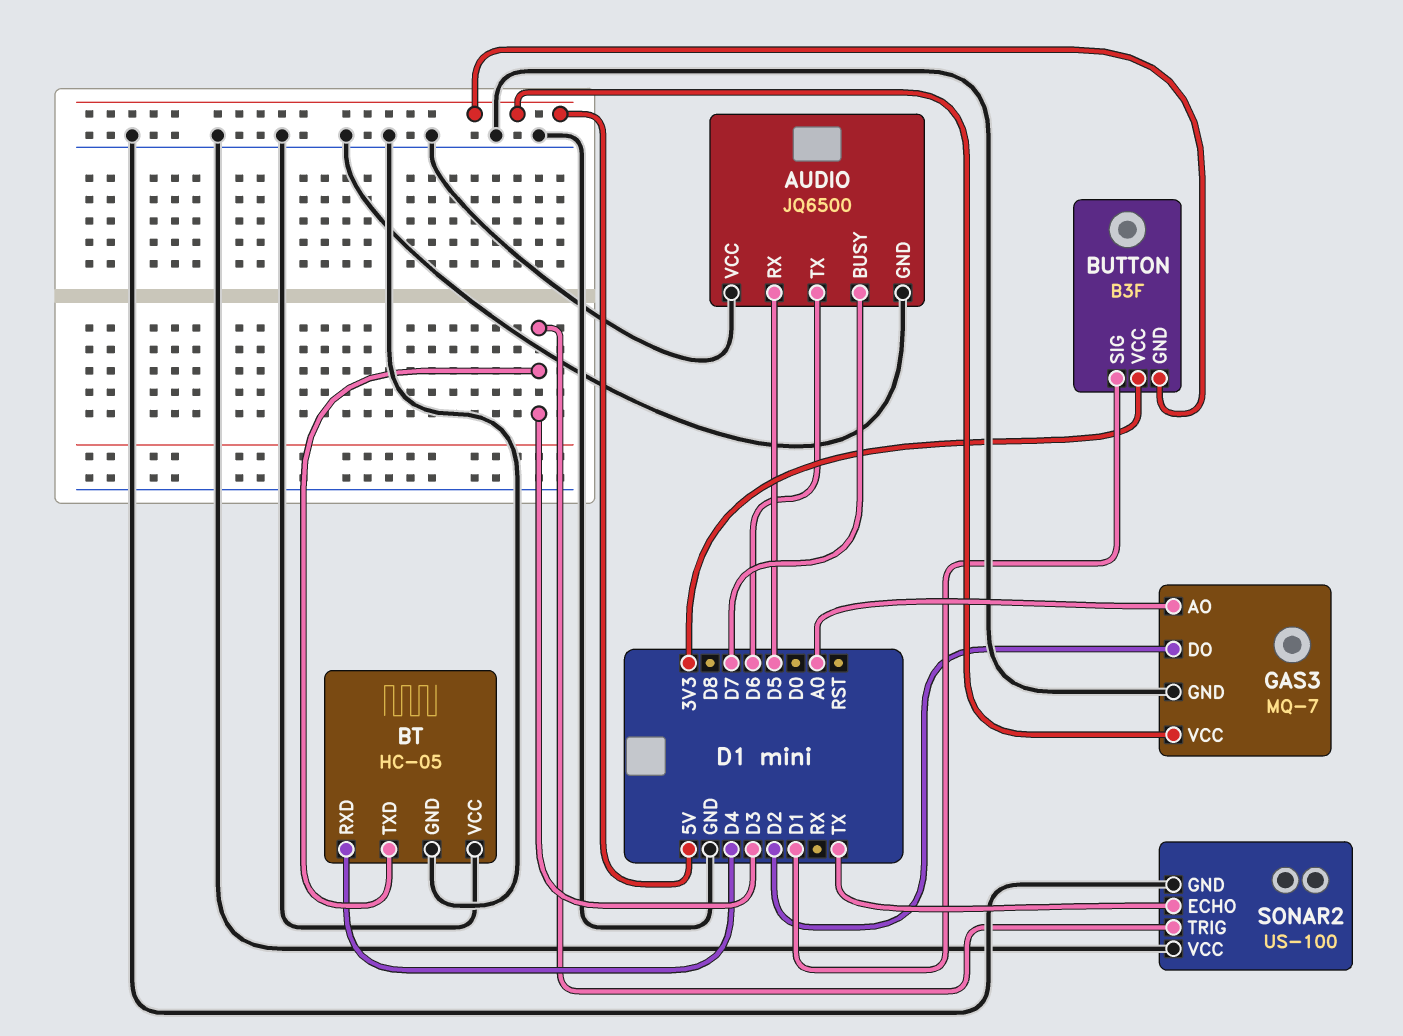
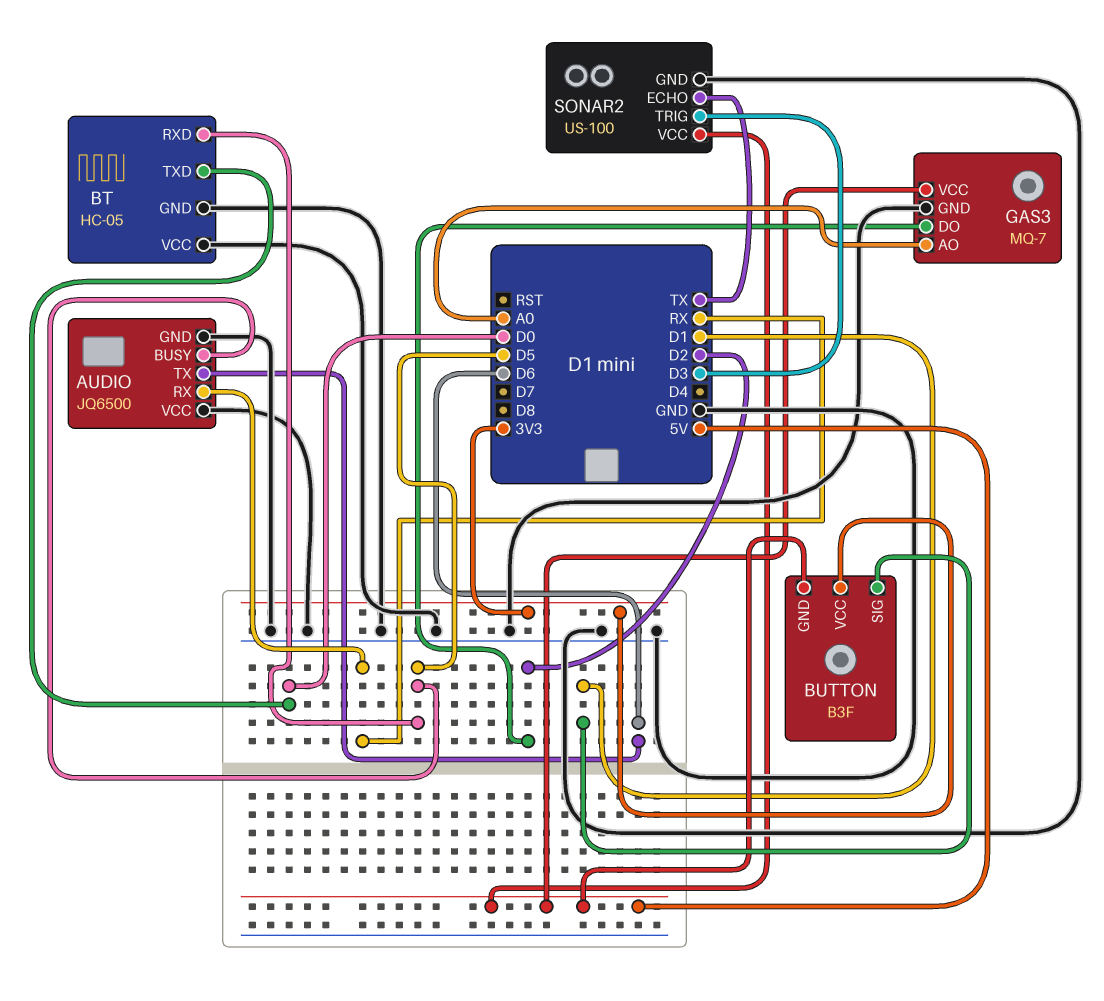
AUDIO pin BUSY: D7 -> D5
AUDIO pin RX: D5 -> RX
BT pin RXD: D4 -> D5
BT pin TXD: D3 -> D0
SONAR2 pin VCC: GND -> 5V

